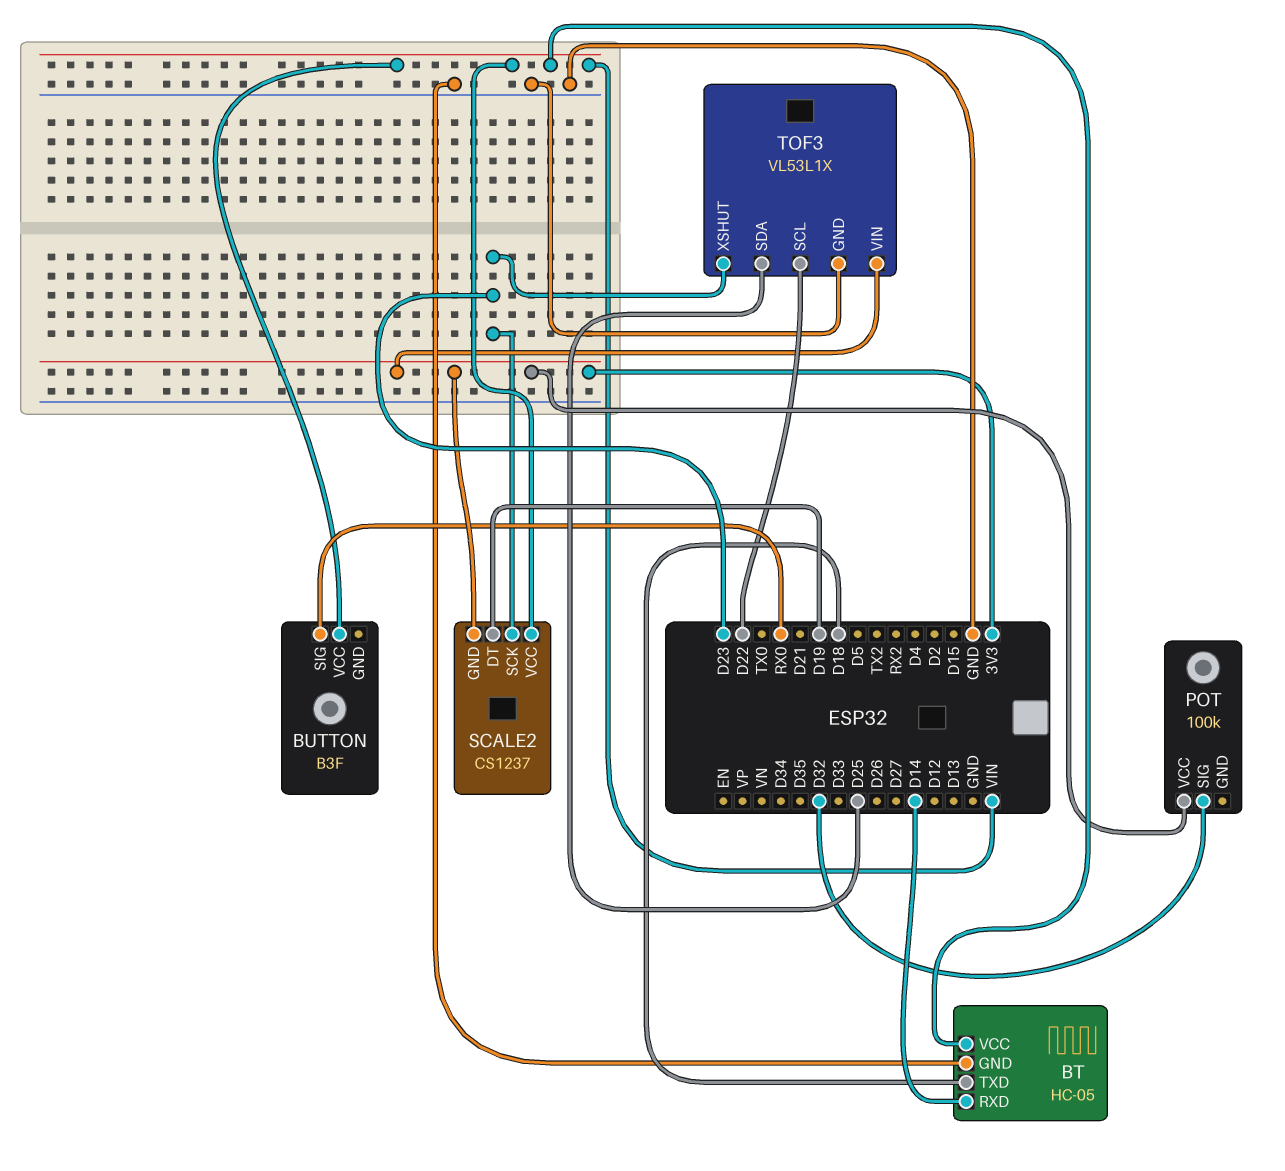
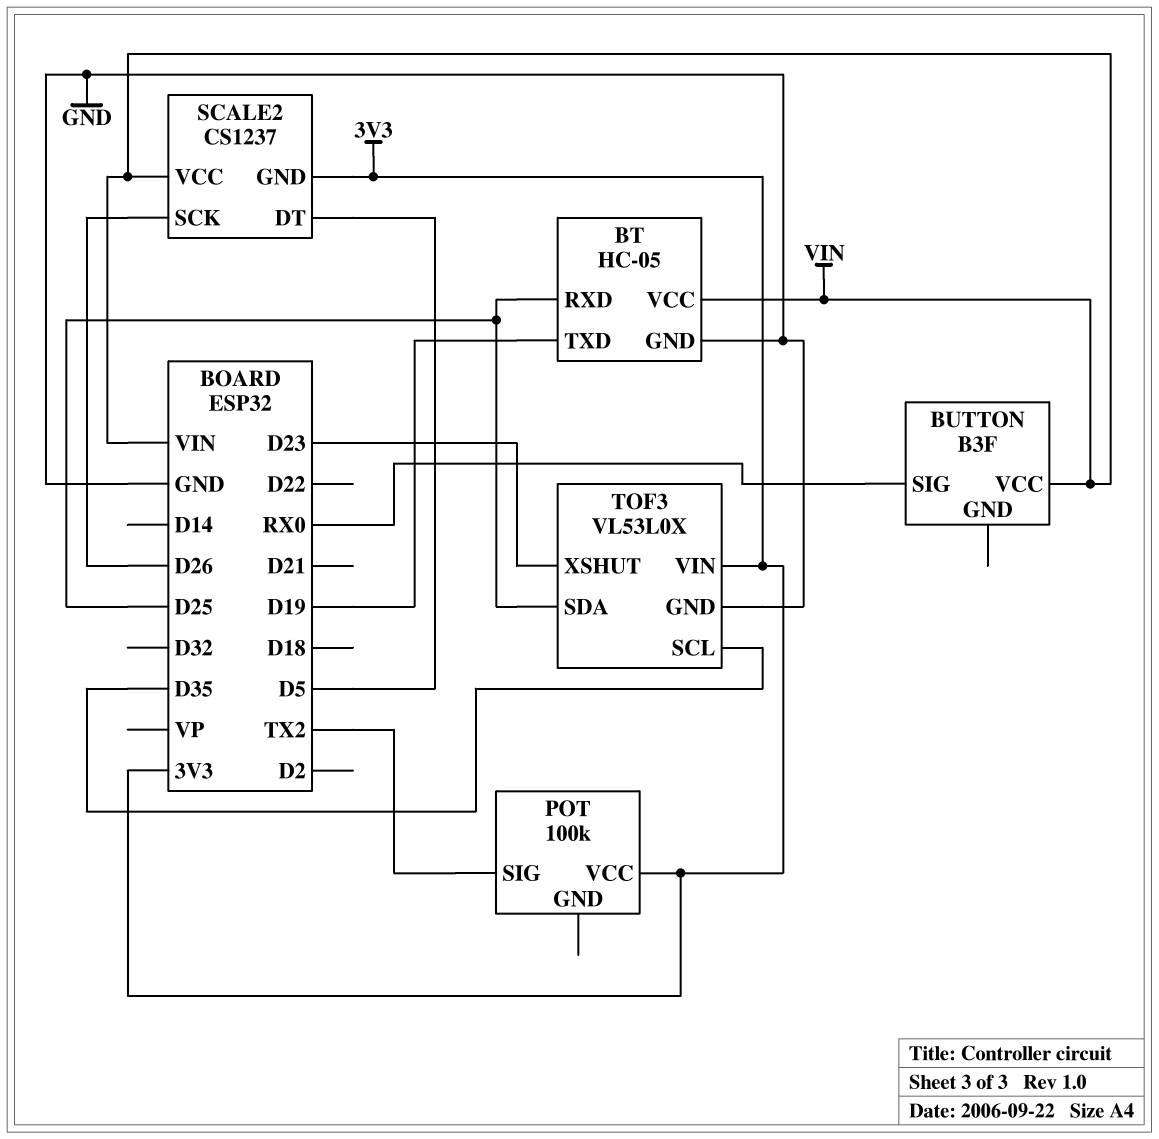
BT pin RXD: D14 -> D25
BT pin TXD: D18 -> D19
POT pin SIG: D32 -> TX2
SCALE2 pin DT: D19 -> D5
SCALE2 pin SCK: D23 -> D26
TOF3: VL53L1X -> VL53L0X
TOF3 pin SCL: D22 -> D35

